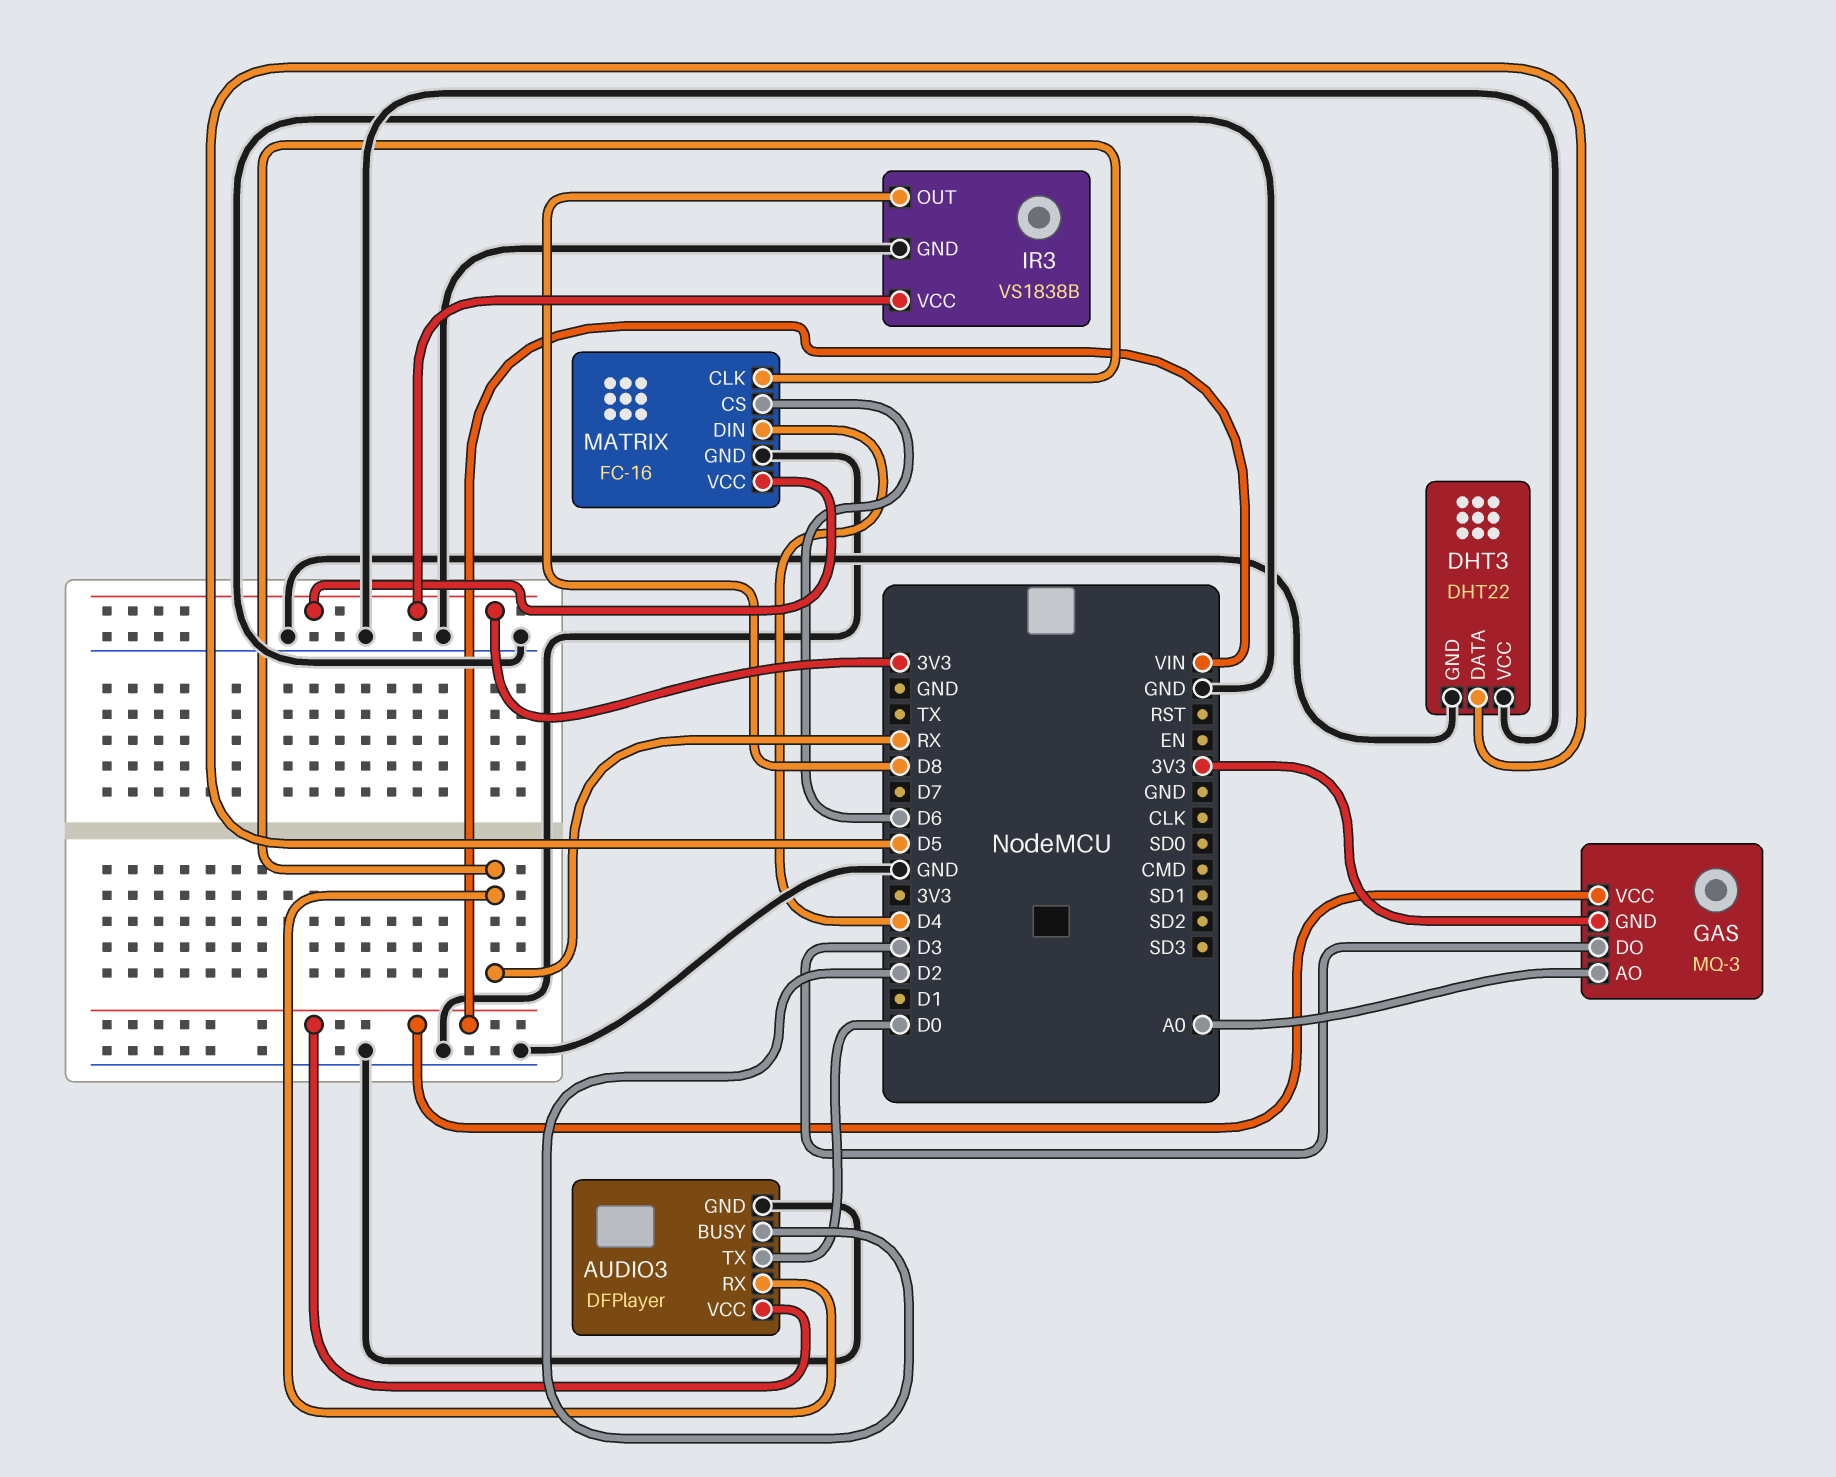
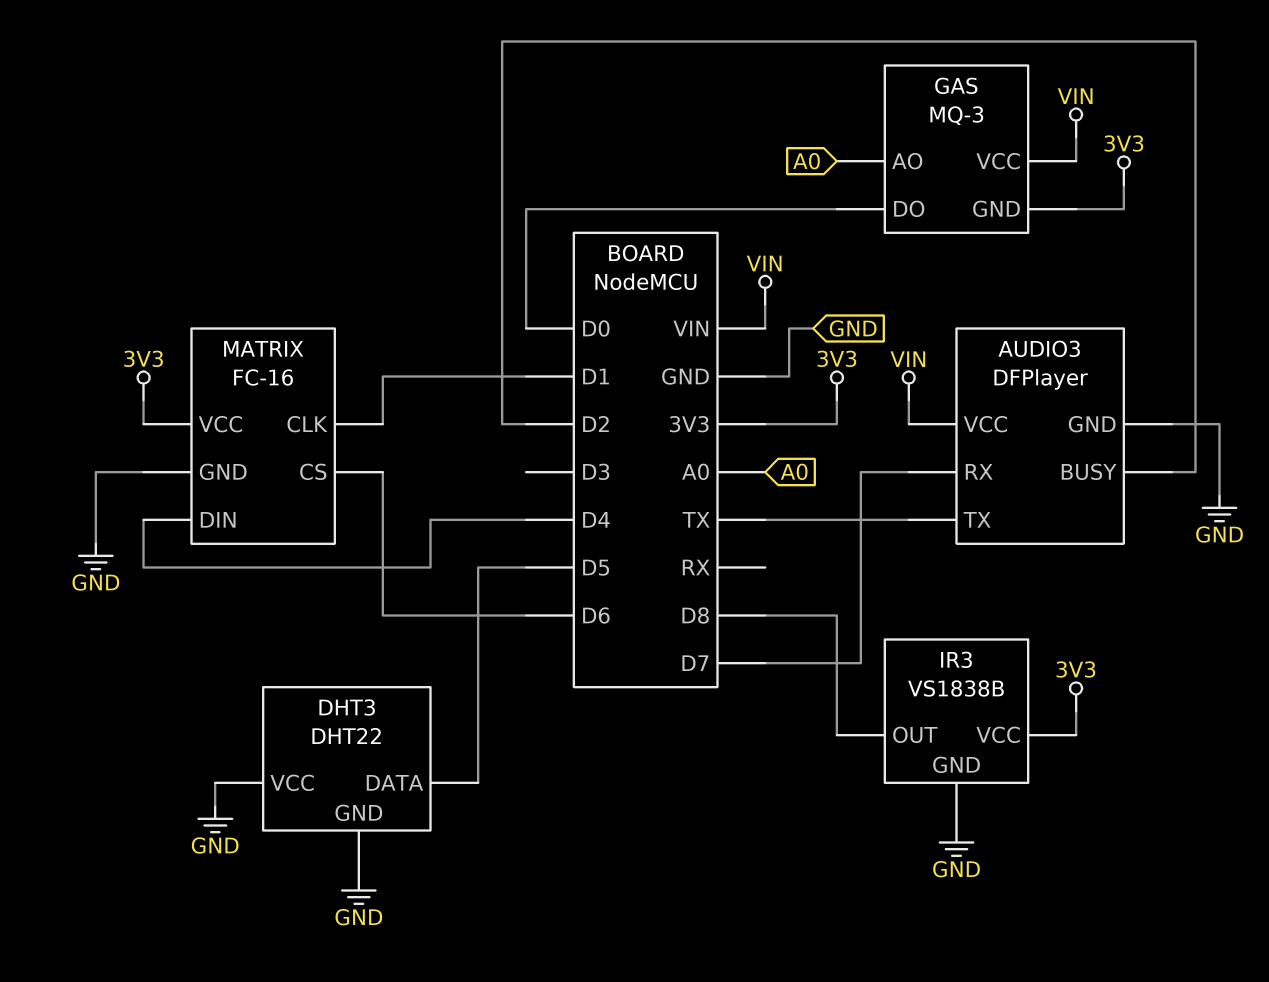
AUDIO3 pin RX: RX -> D7
AUDIO3 pin TX: D0 -> TX
GAS pin DO: D3 -> D0
MATRIX pin CLK: RX -> D1

